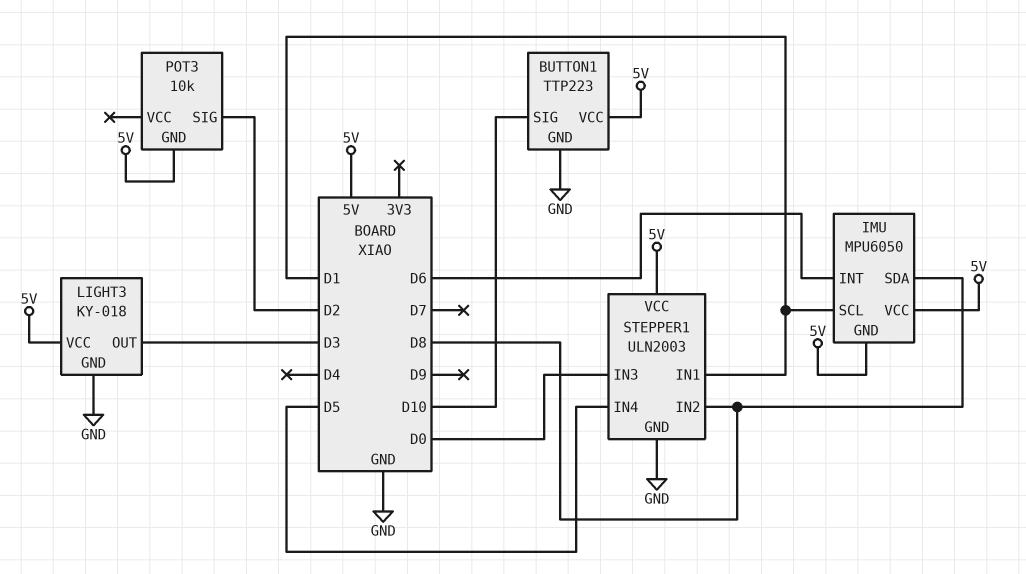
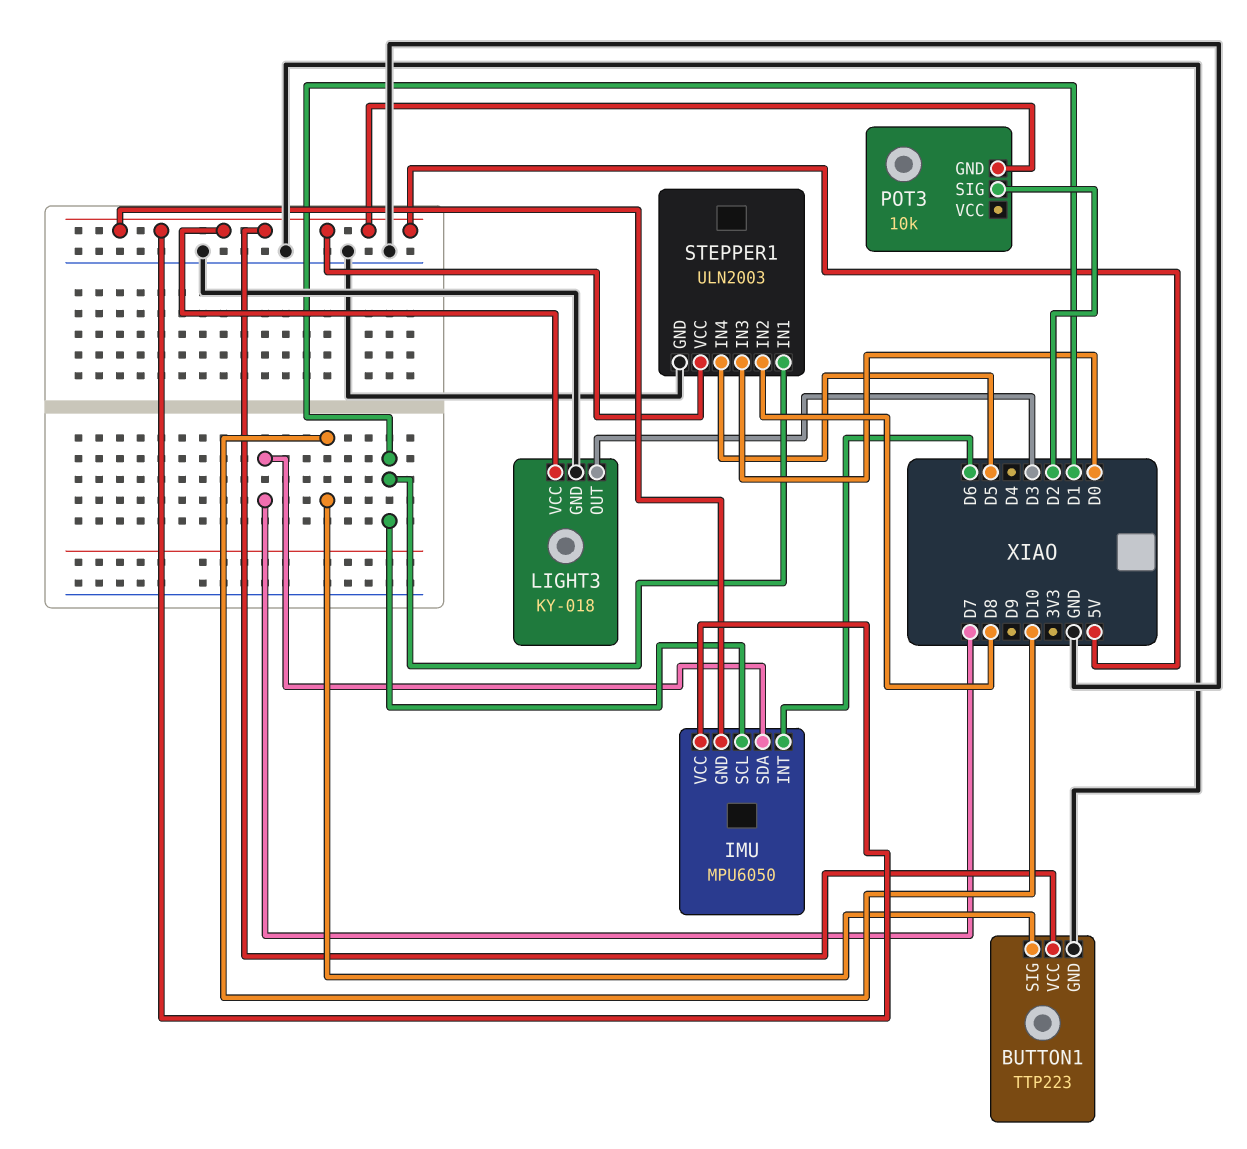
IMU pin SDA: D8 -> D7

